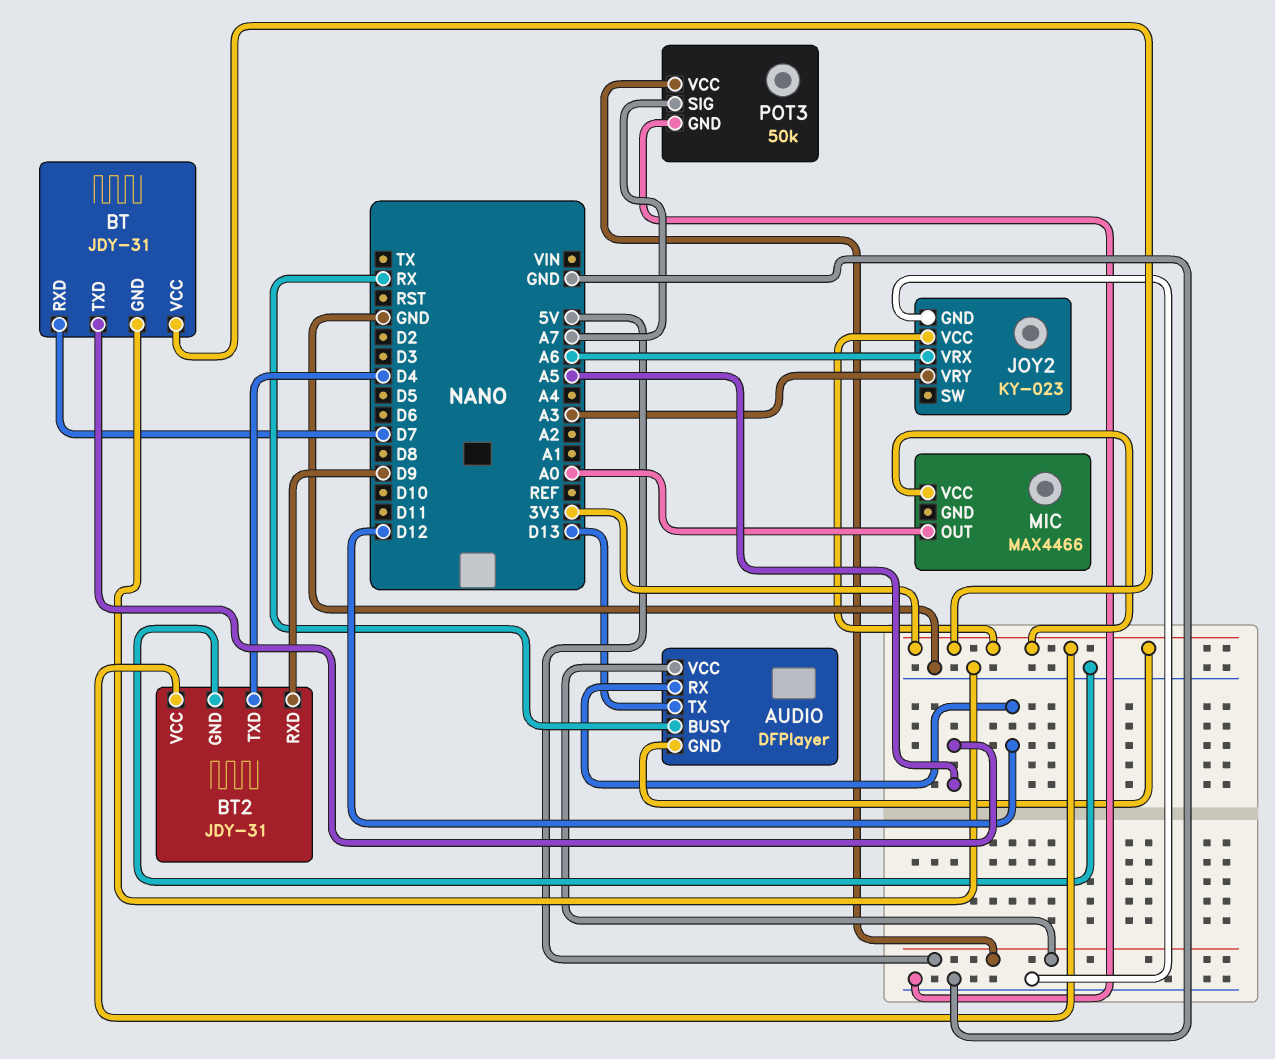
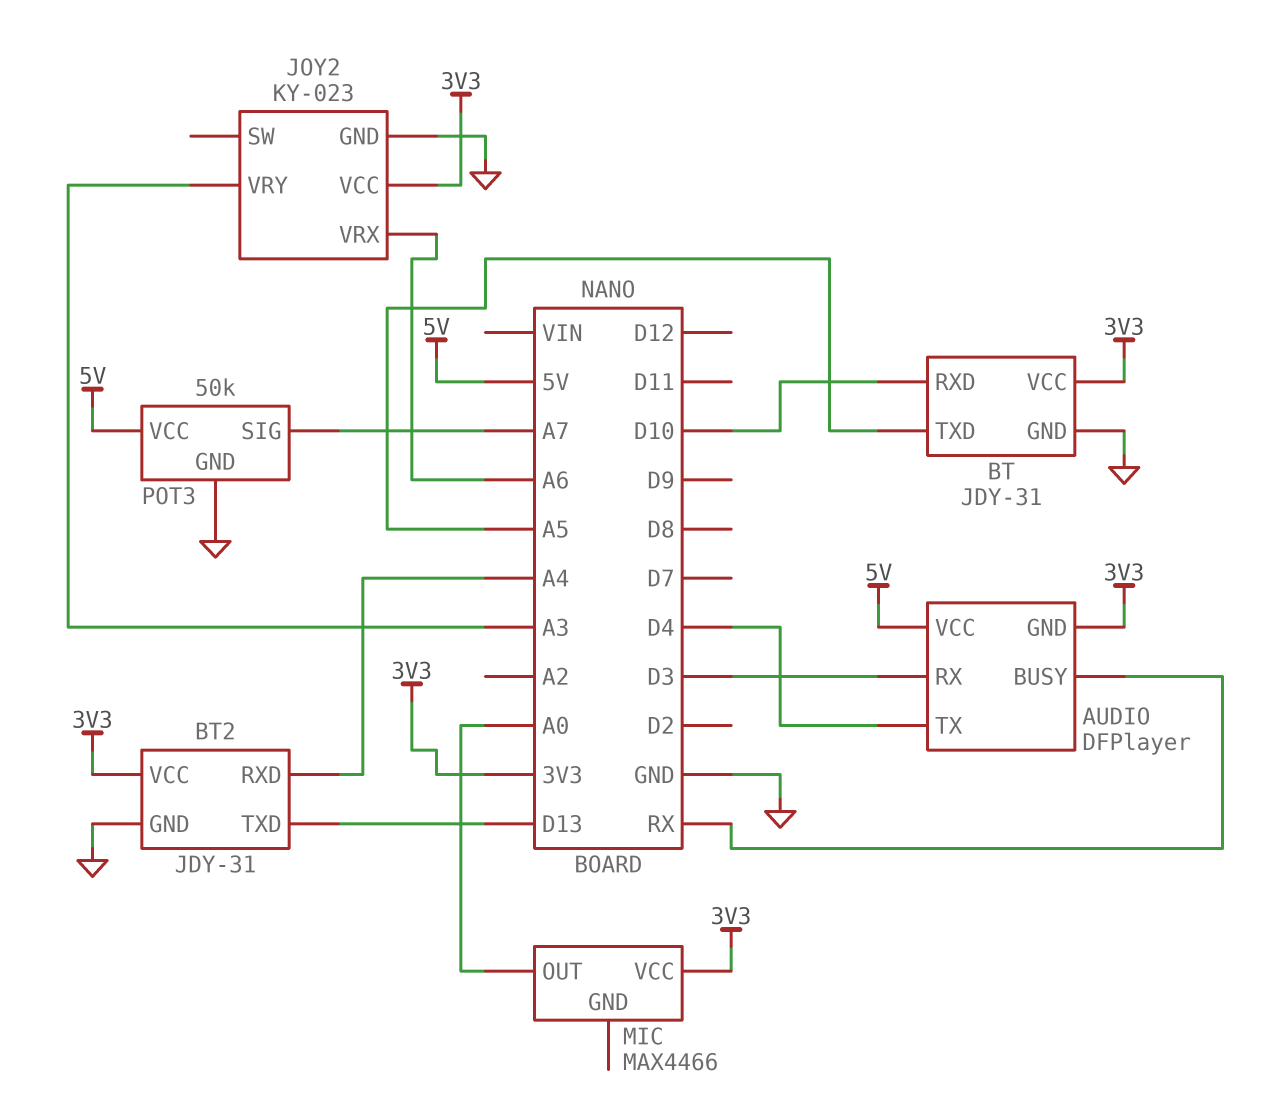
AUDIO pin RX: D12 -> D3
AUDIO pin TX: D13 -> D4
BT pin RXD: D7 -> D10
BT2 pin RXD: D9 -> A4
BT2 pin TXD: D4 -> D13

